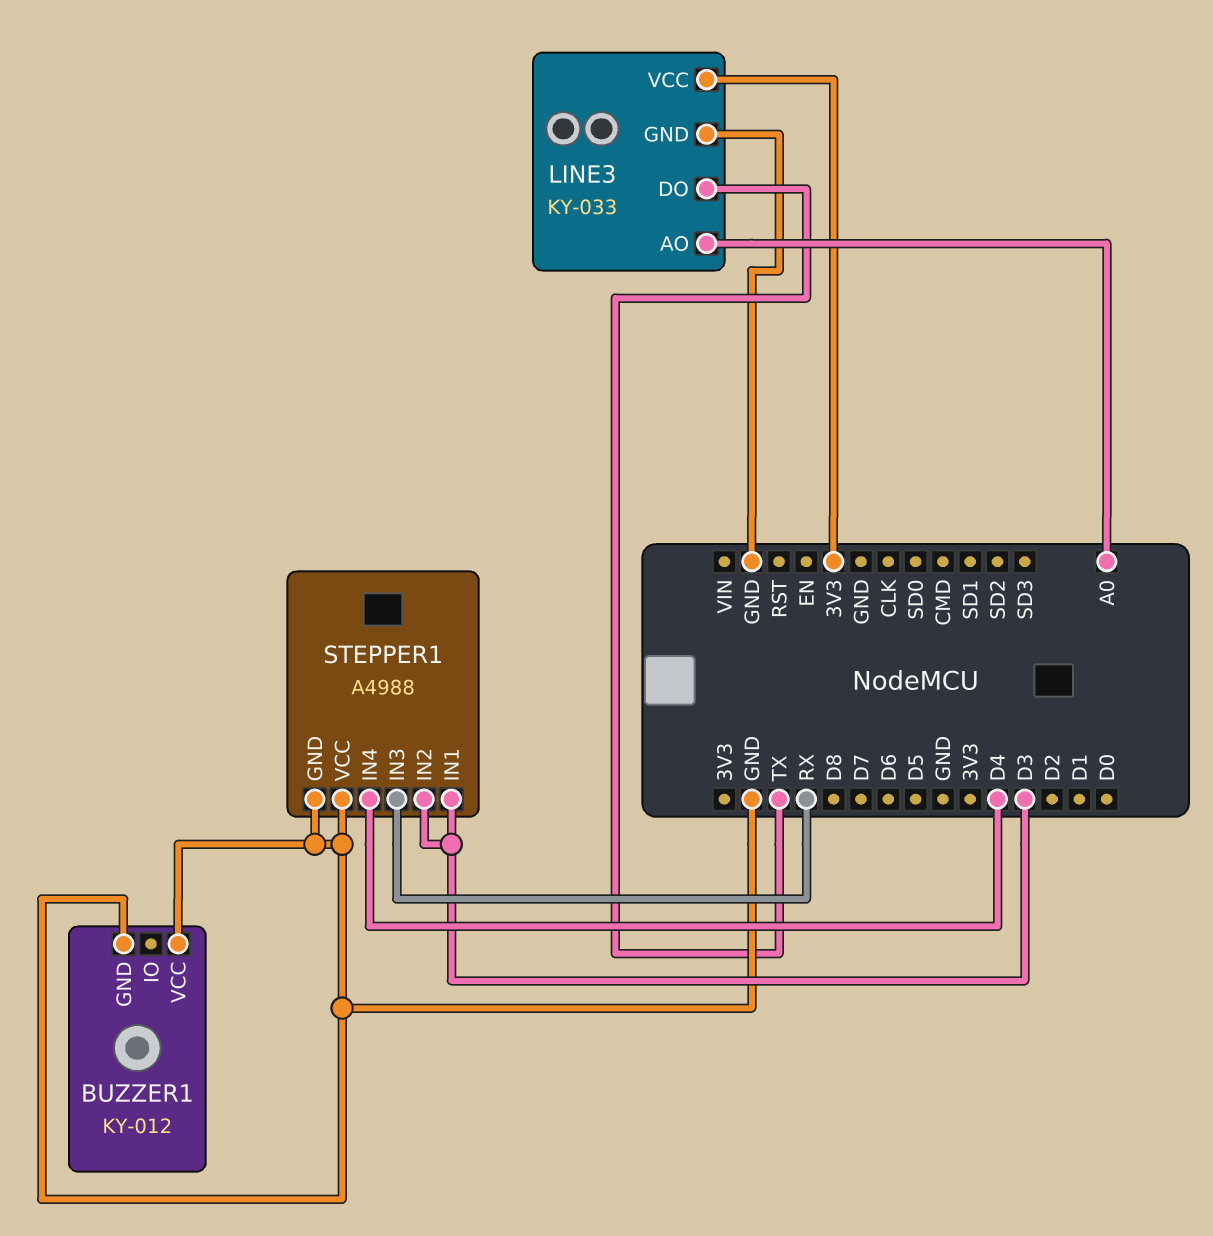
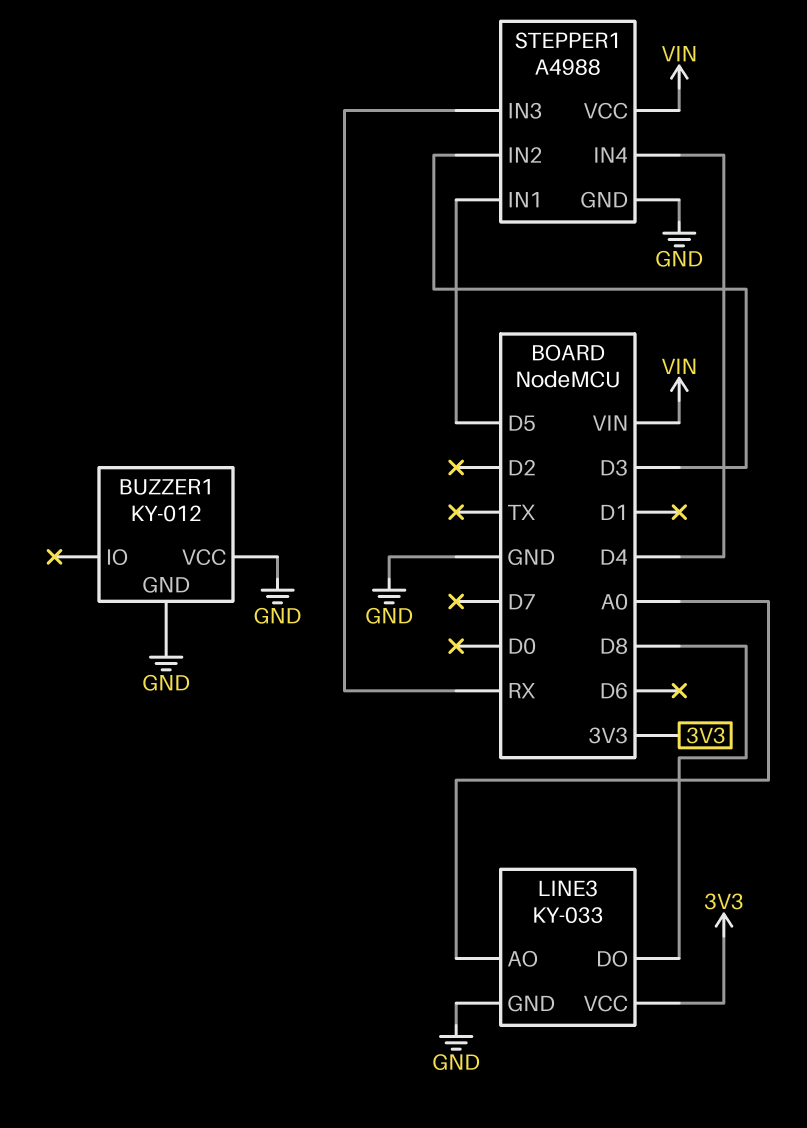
LINE3 pin DO: TX -> D8
STEPPER1 pin IN1: D3 -> D5
STEPPER1 pin VCC: GND -> VIN

